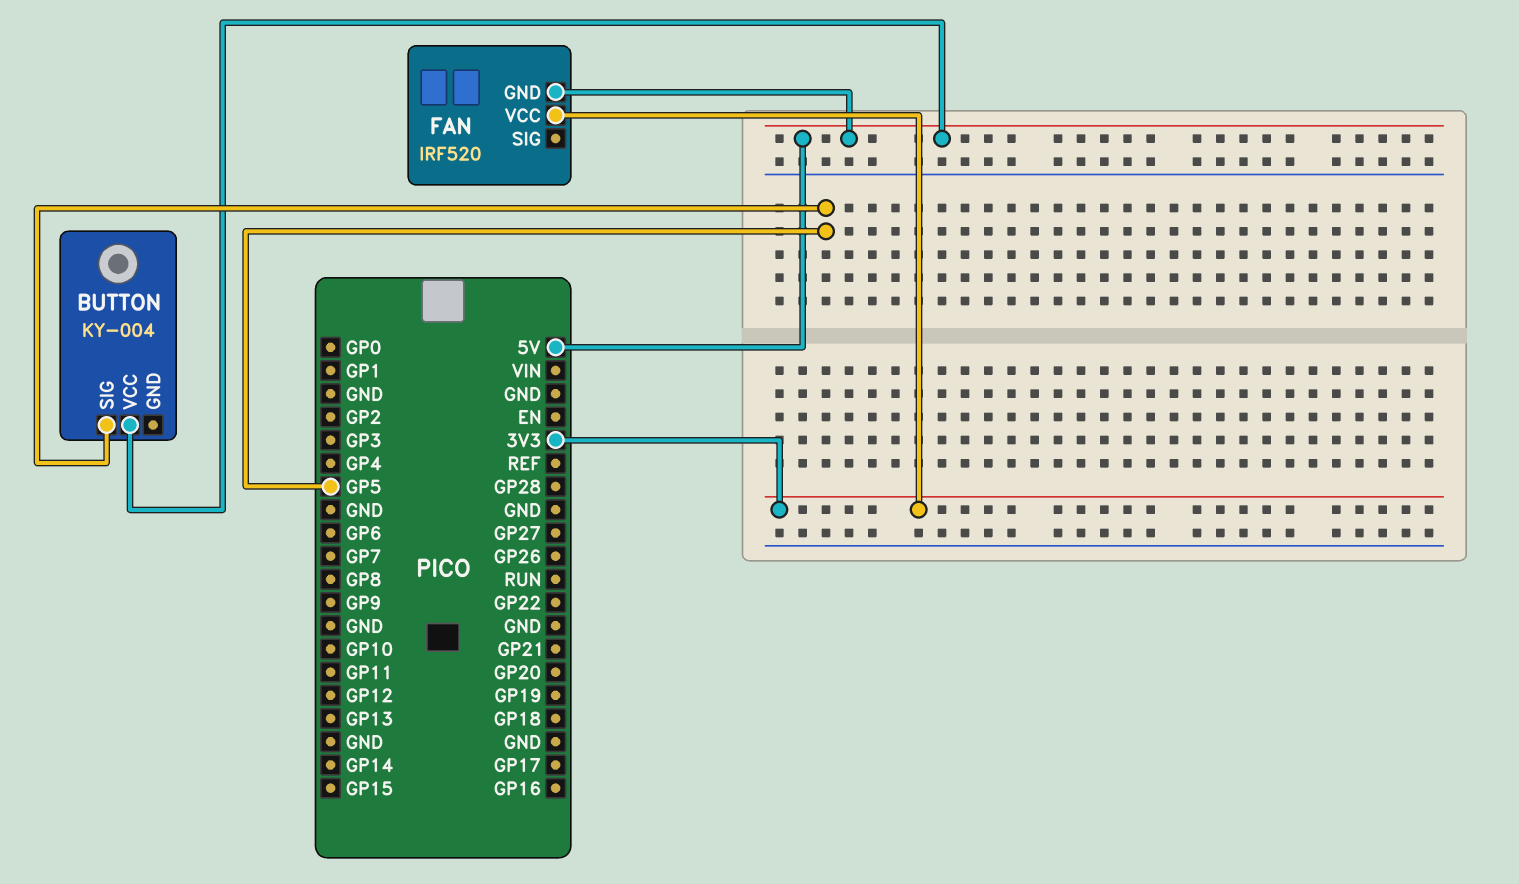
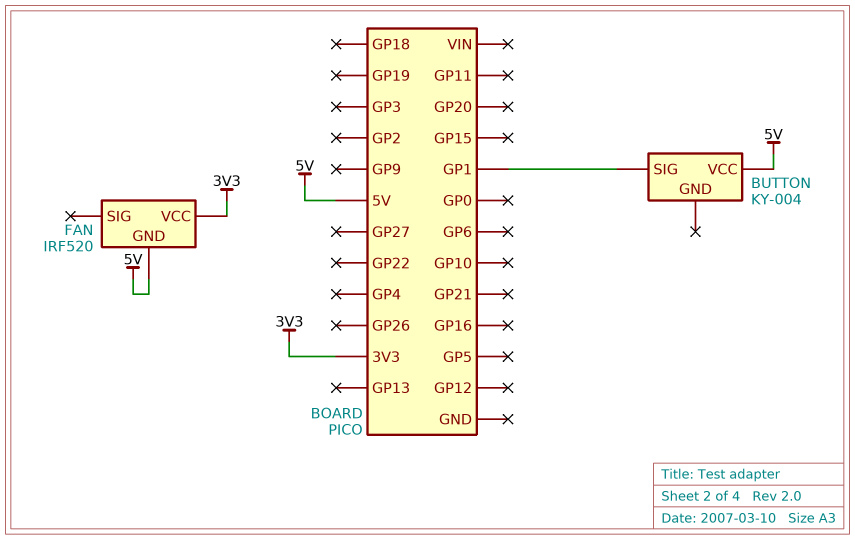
BUTTON pin SIG: GP5 -> GP1

